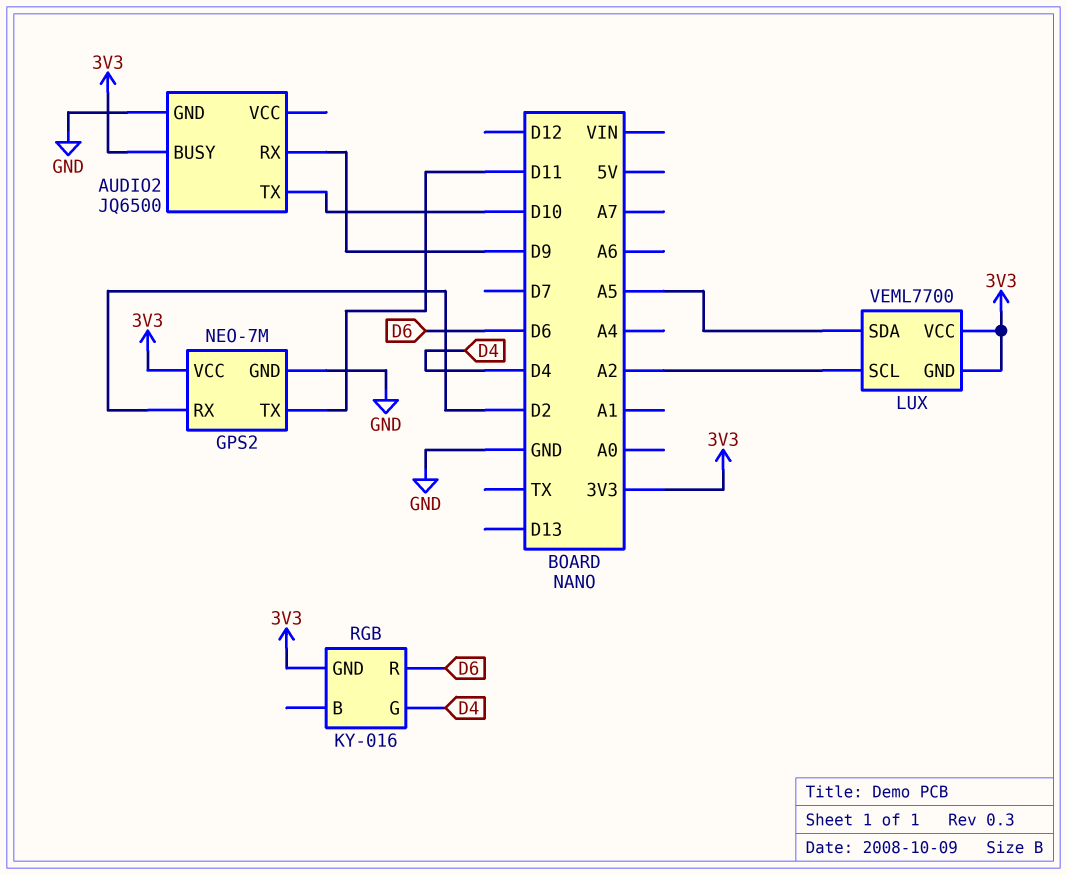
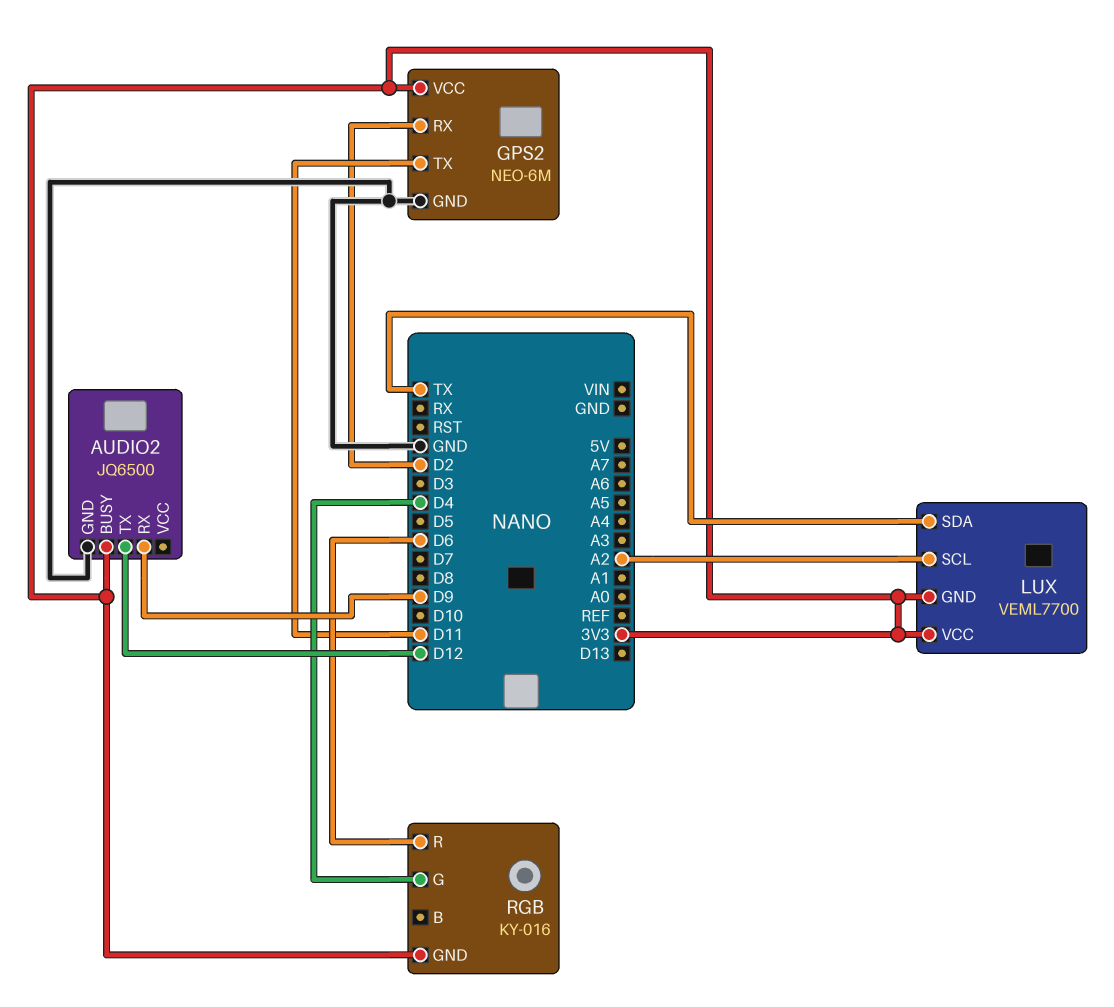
AUDIO2 pin TX: D10 -> D12
GPS2: NEO-7M -> NEO-6M
LUX pin SDA: A5 -> TX

